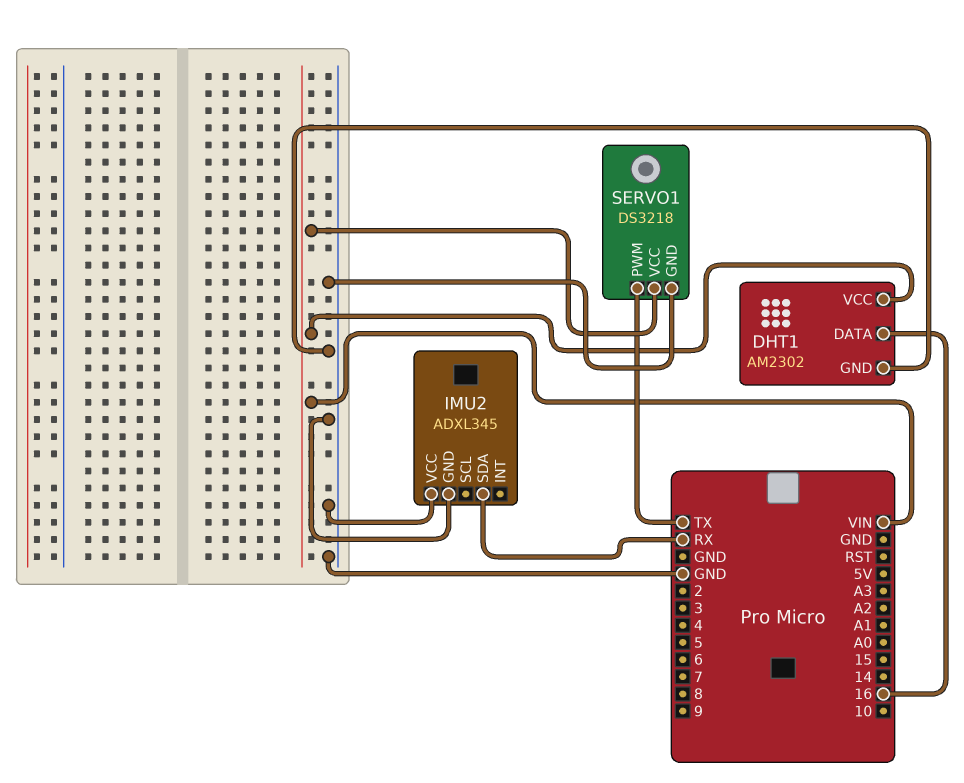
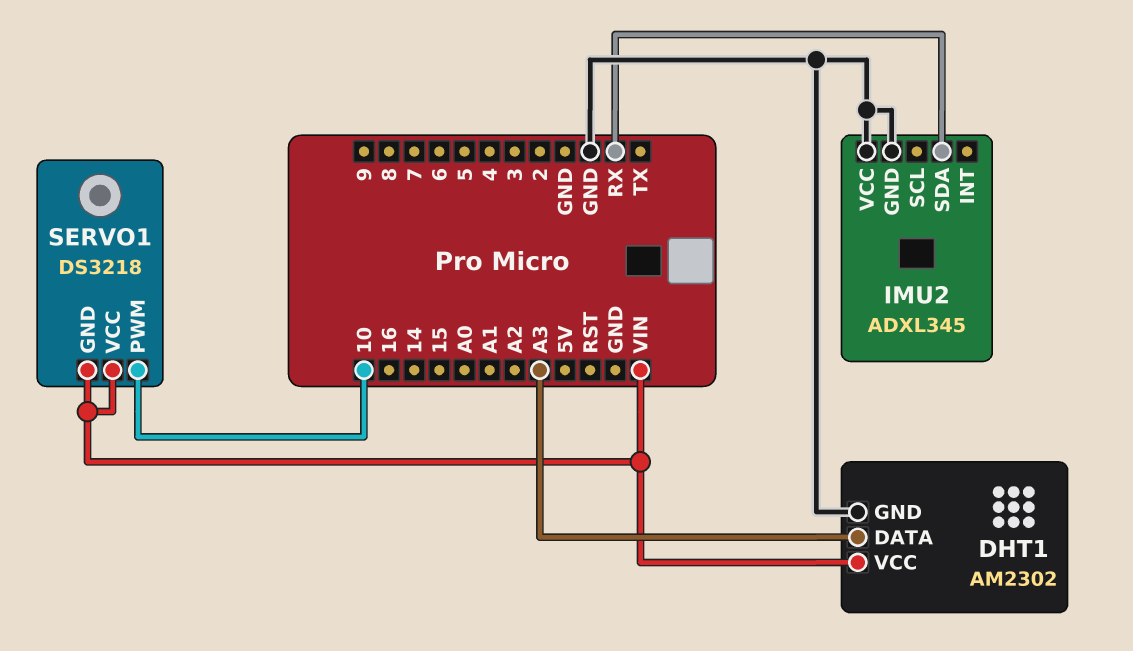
DHT1 pin DATA: 16 -> A3
SERVO1 pin GND: GND -> VIN
SERVO1 pin PWM: TX -> 10

